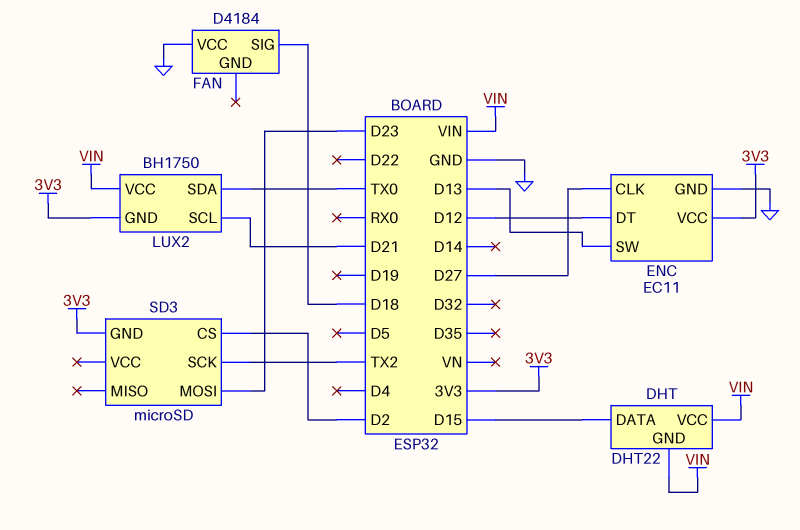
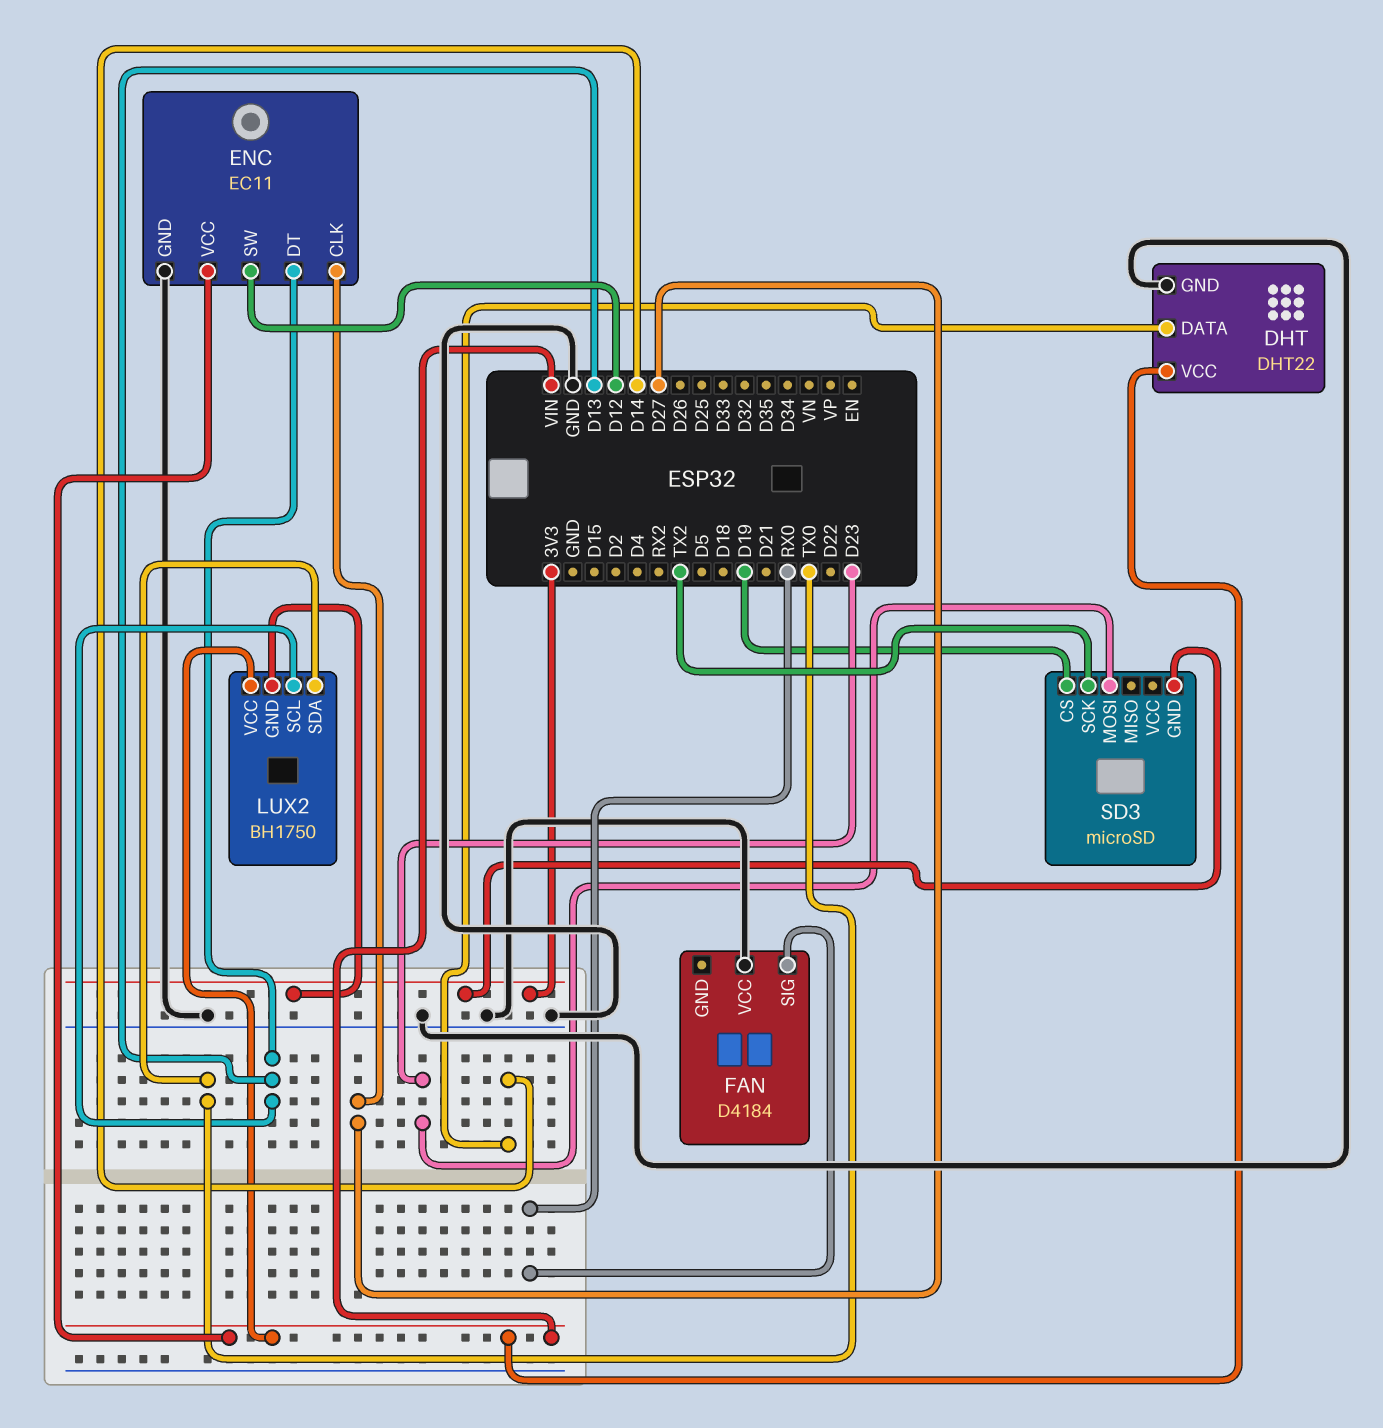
DHT pin DATA: D15 -> D14
DHT pin GND: VIN -> GND
ENC pin DT: D12 -> D13
ENC pin SW: D13 -> D12
ENC pin VCC: 3V3 -> VIN
FAN pin SIG: D18 -> RX0
LUX2 pin SCL: D21 -> D13
SD3 pin CS: D2 -> D19

